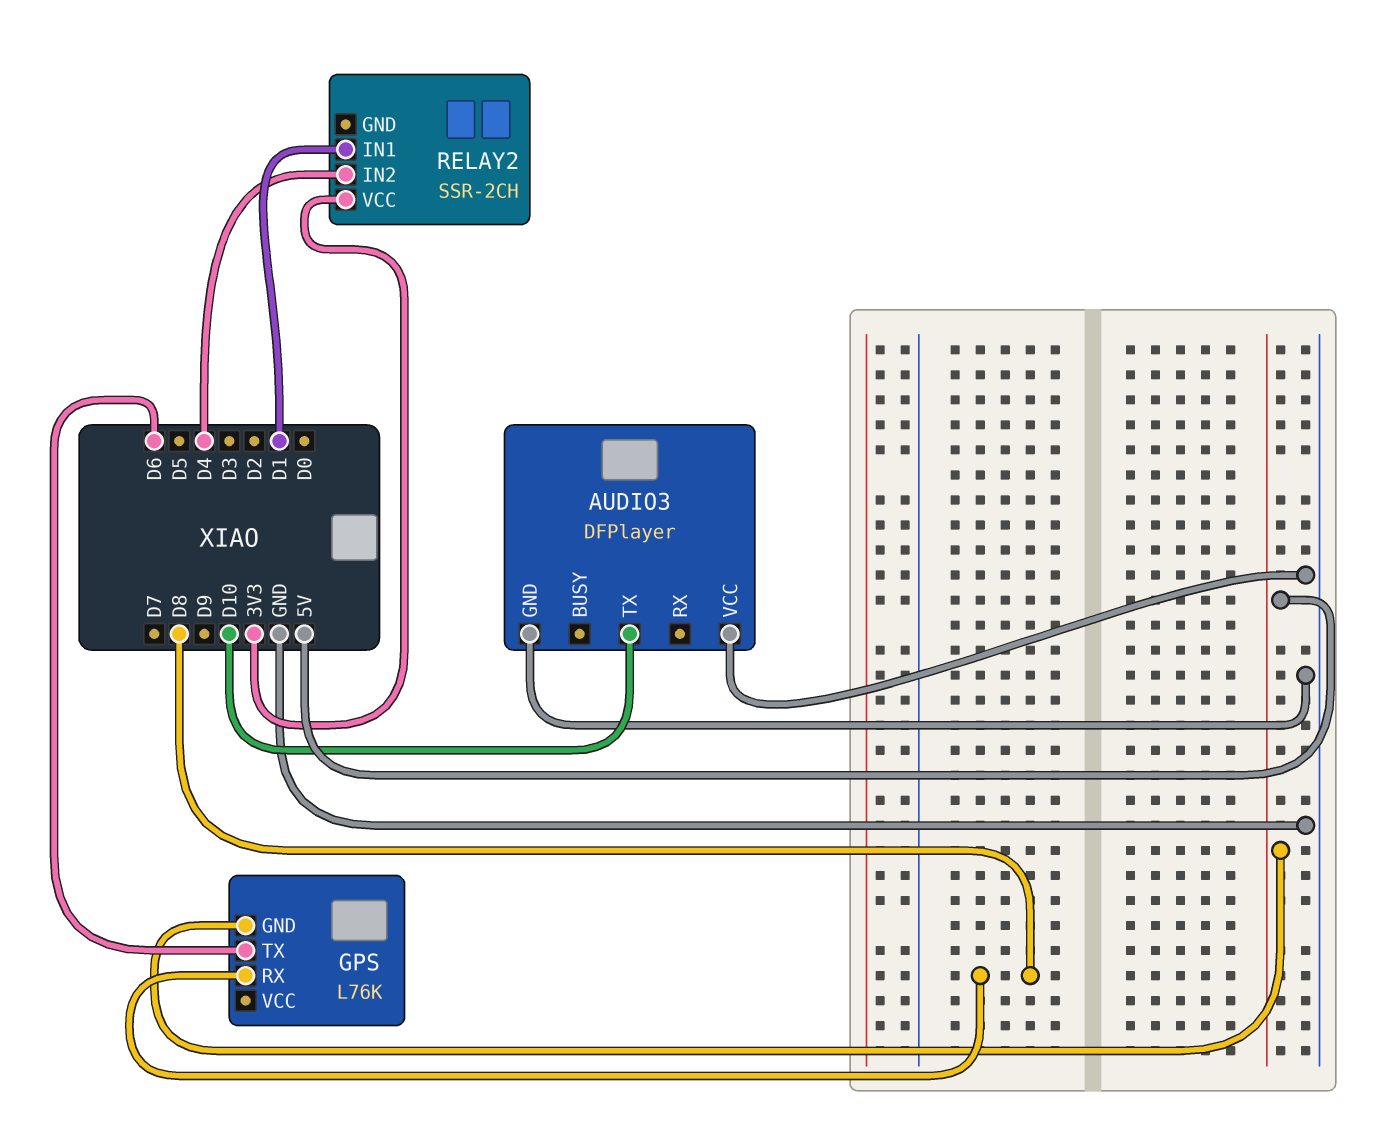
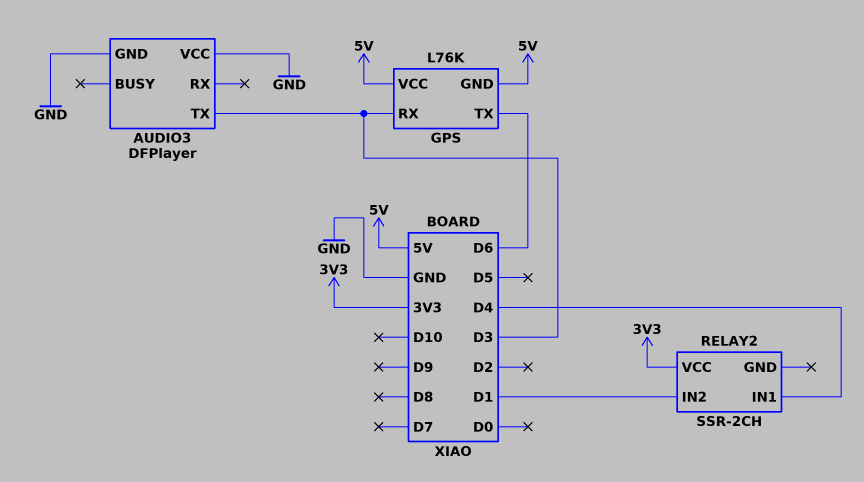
AUDIO3 pin TX: D10 -> D3
GPS pin RX: D8 -> D3
GPS pin VCC: none -> 5V
RELAY2 pin IN1: D1 -> D4
RELAY2 pin IN2: D4 -> D1

